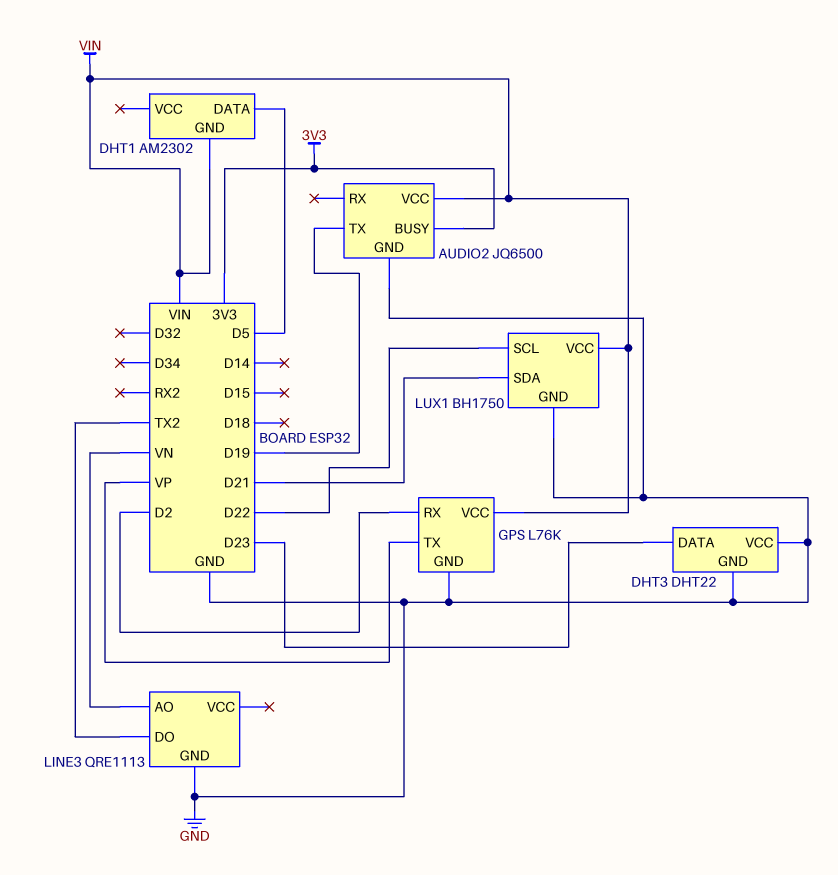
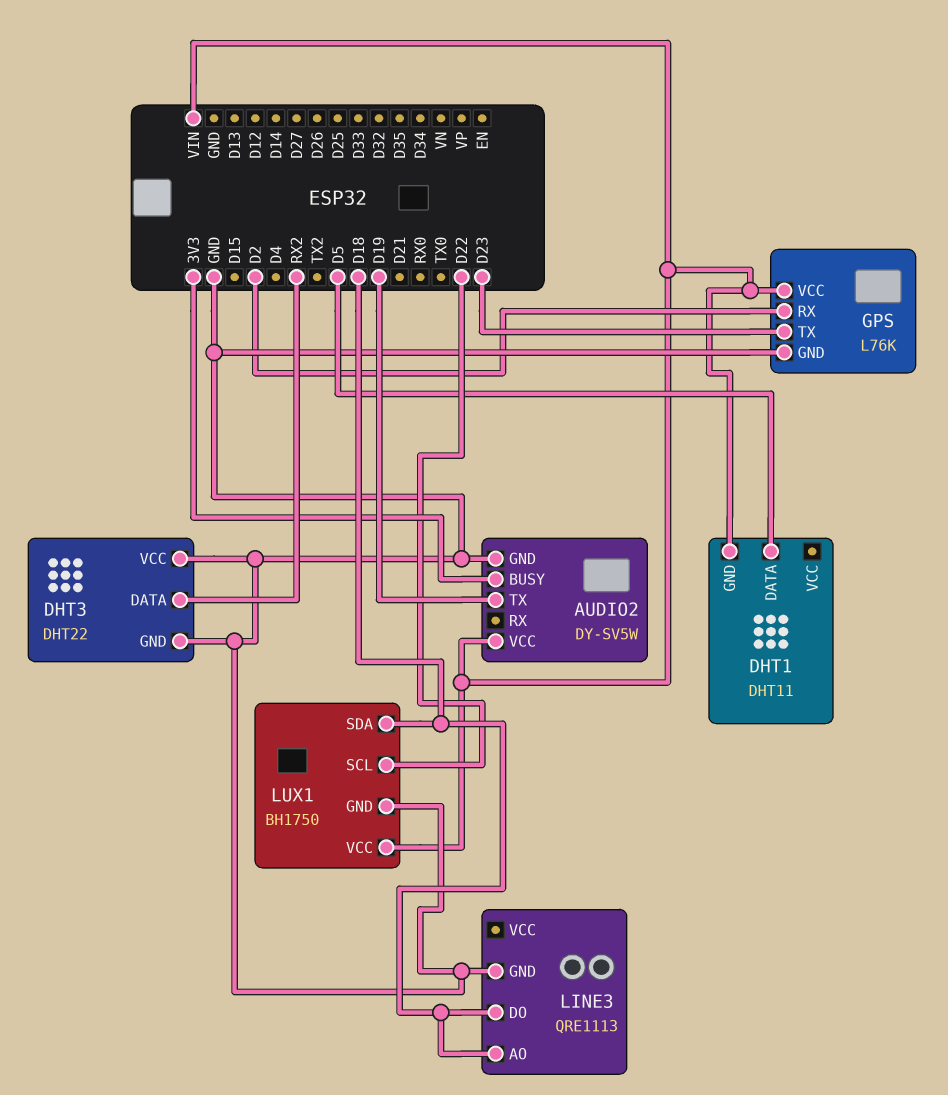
AUDIO2: JQ6500 -> DY-SV5W
DHT1: AM2302 -> DHT11
DHT3 pin DATA: D23 -> RX2
GPS pin TX: VP -> D23
LINE3 pin AO: VN -> D18
LINE3 pin DO: TX2 -> D18
LUX1 pin SDA: D21 -> D18

